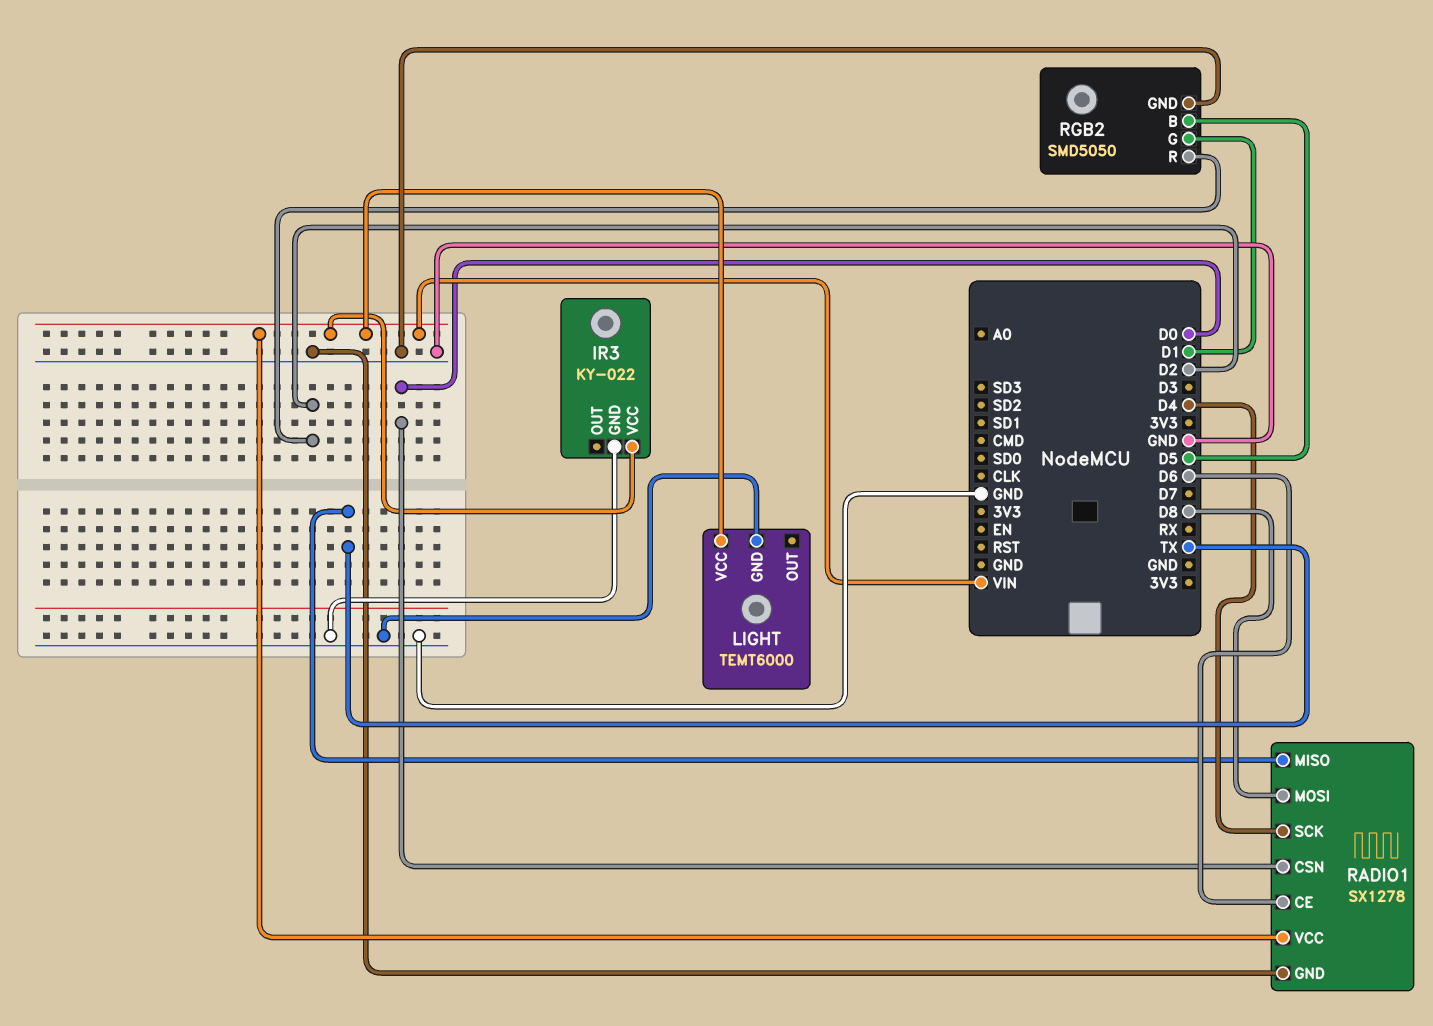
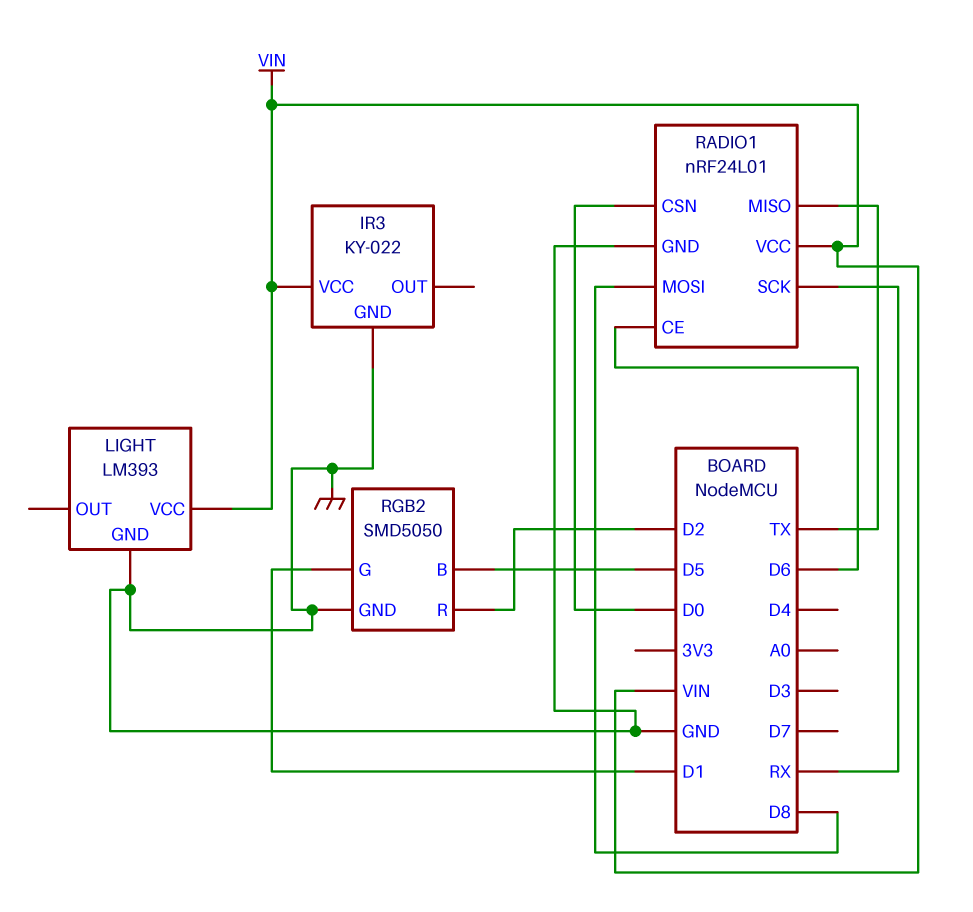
LIGHT: TEMT6000 -> LM393
RADIO1: SX1278 -> nRF24L01
RADIO1 pin SCK: D4 -> RX

